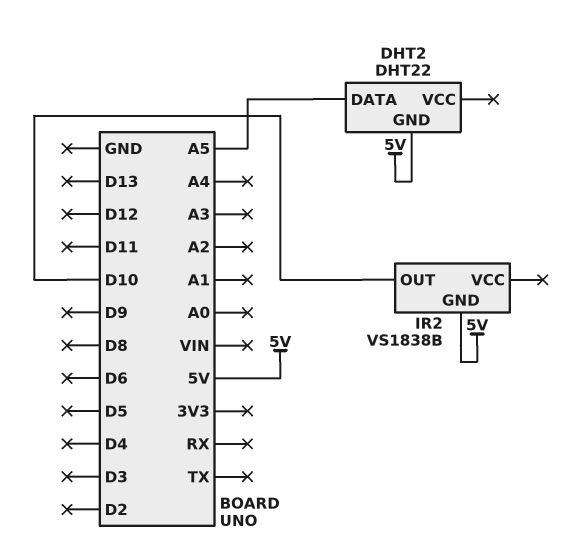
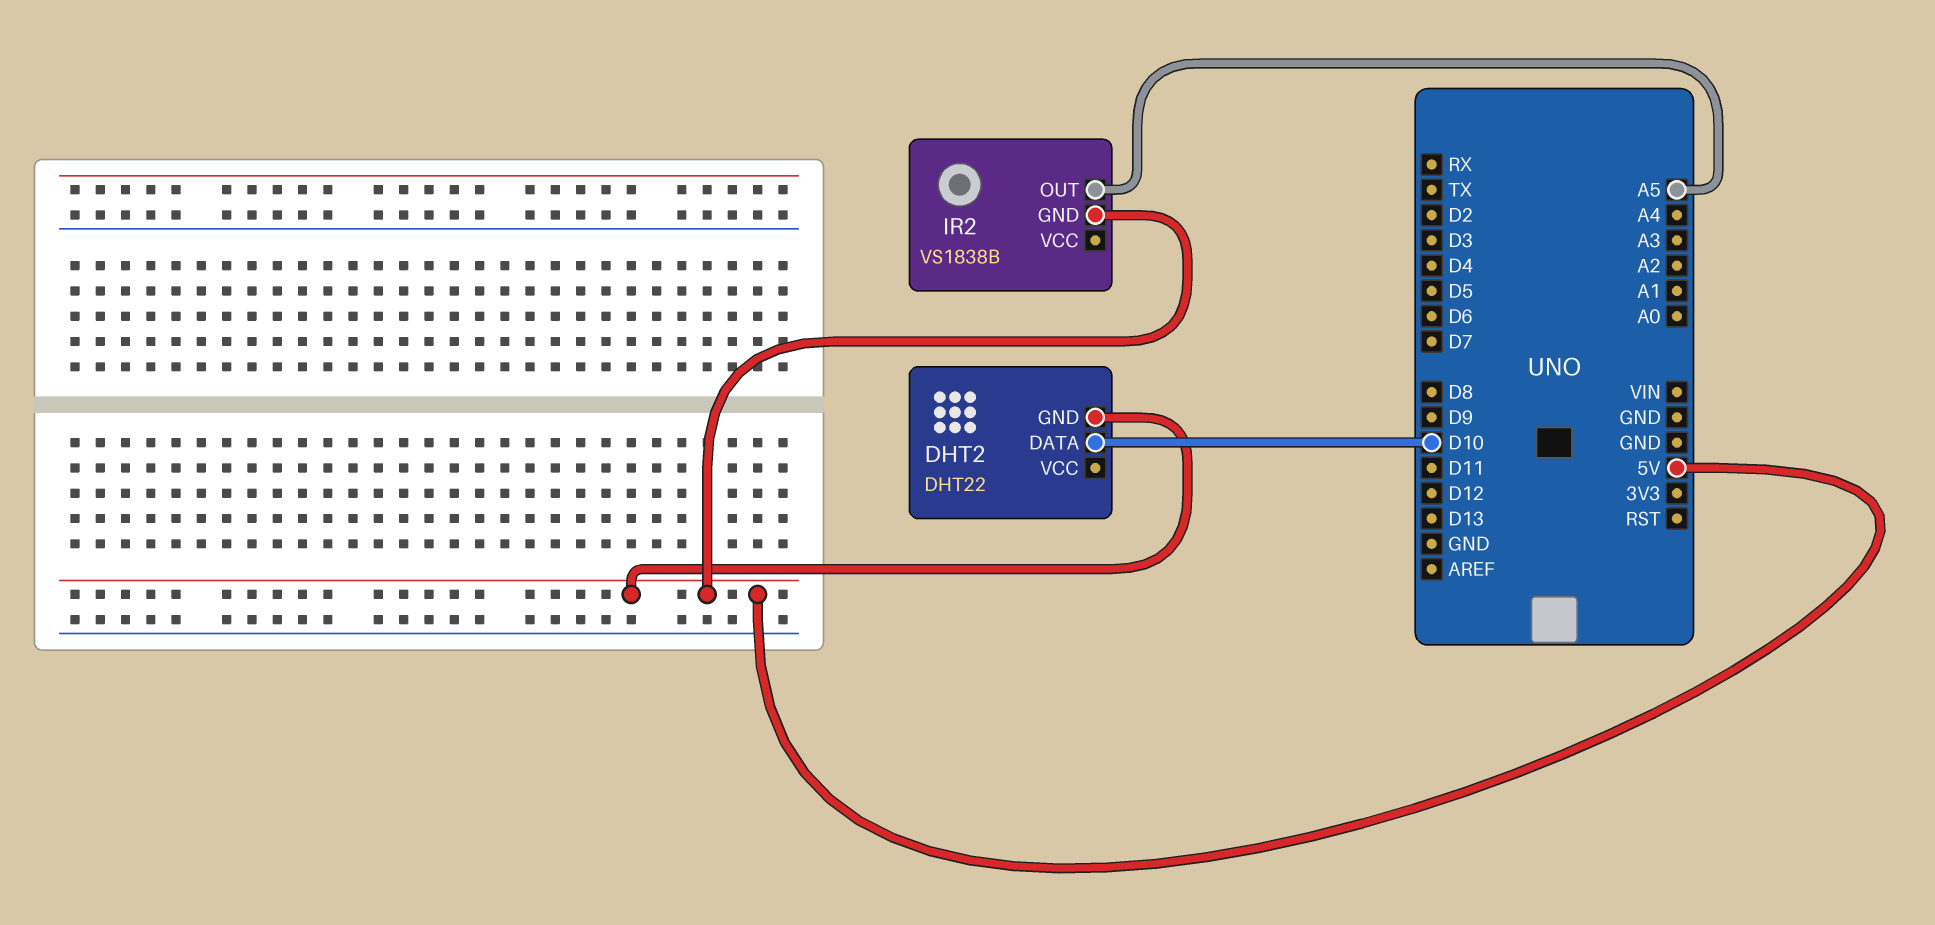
DHT2 pin DATA: A5 -> D10
IR2 pin OUT: D10 -> A5

